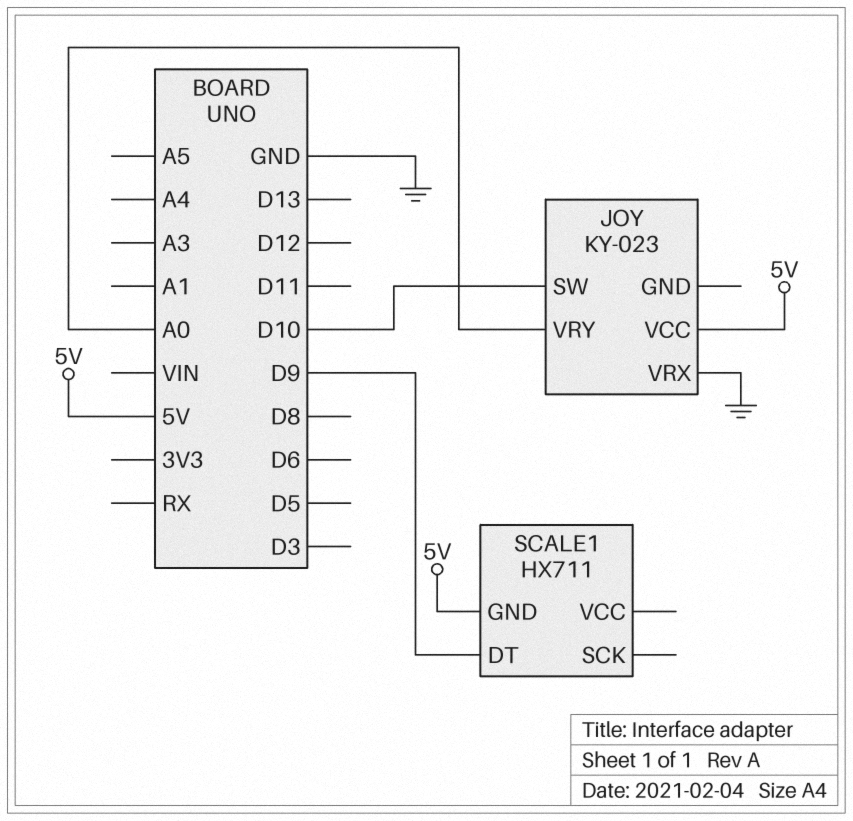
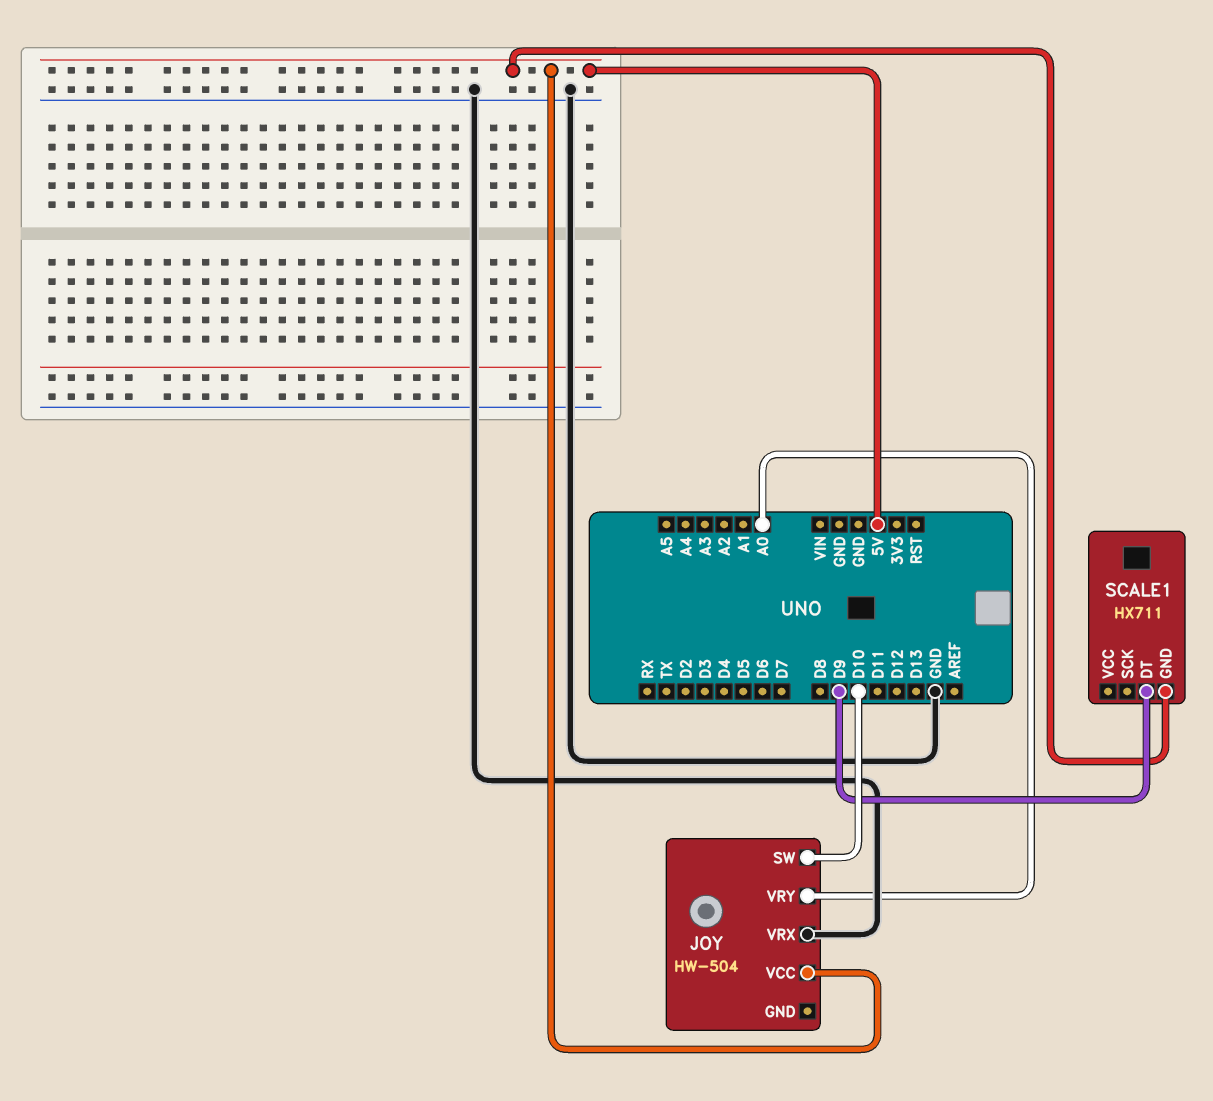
JOY: KY-023 -> HW-504

